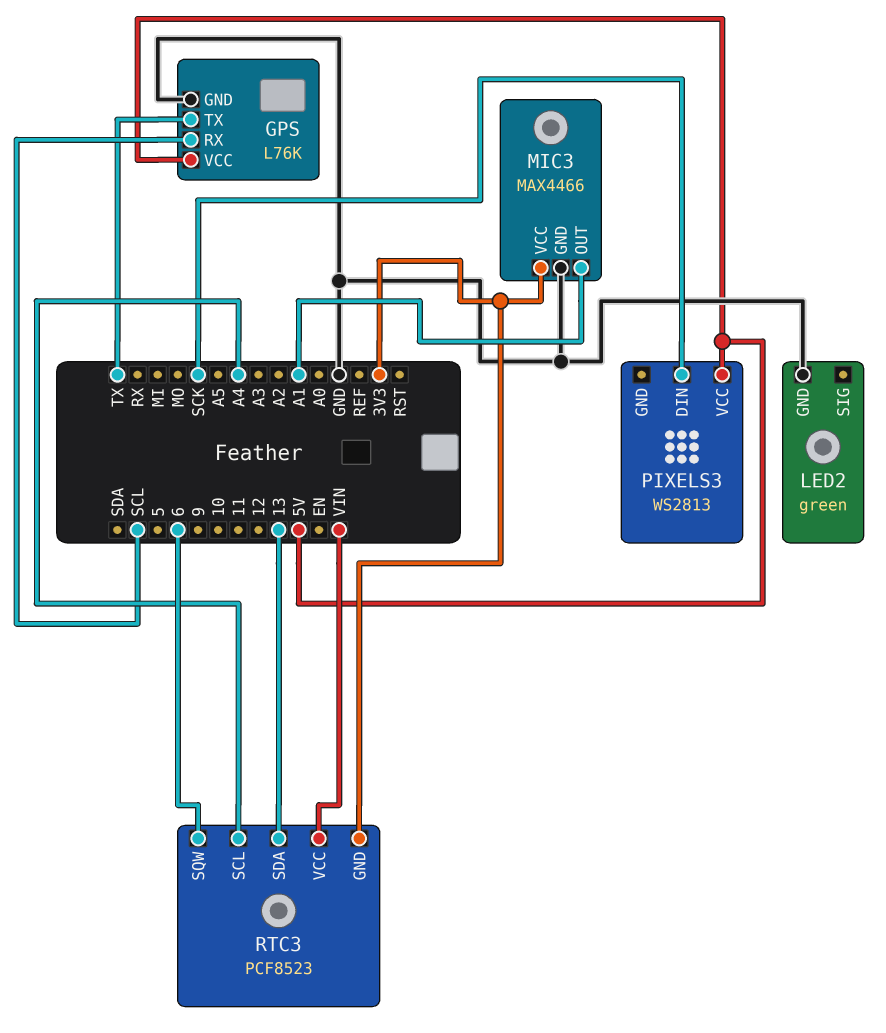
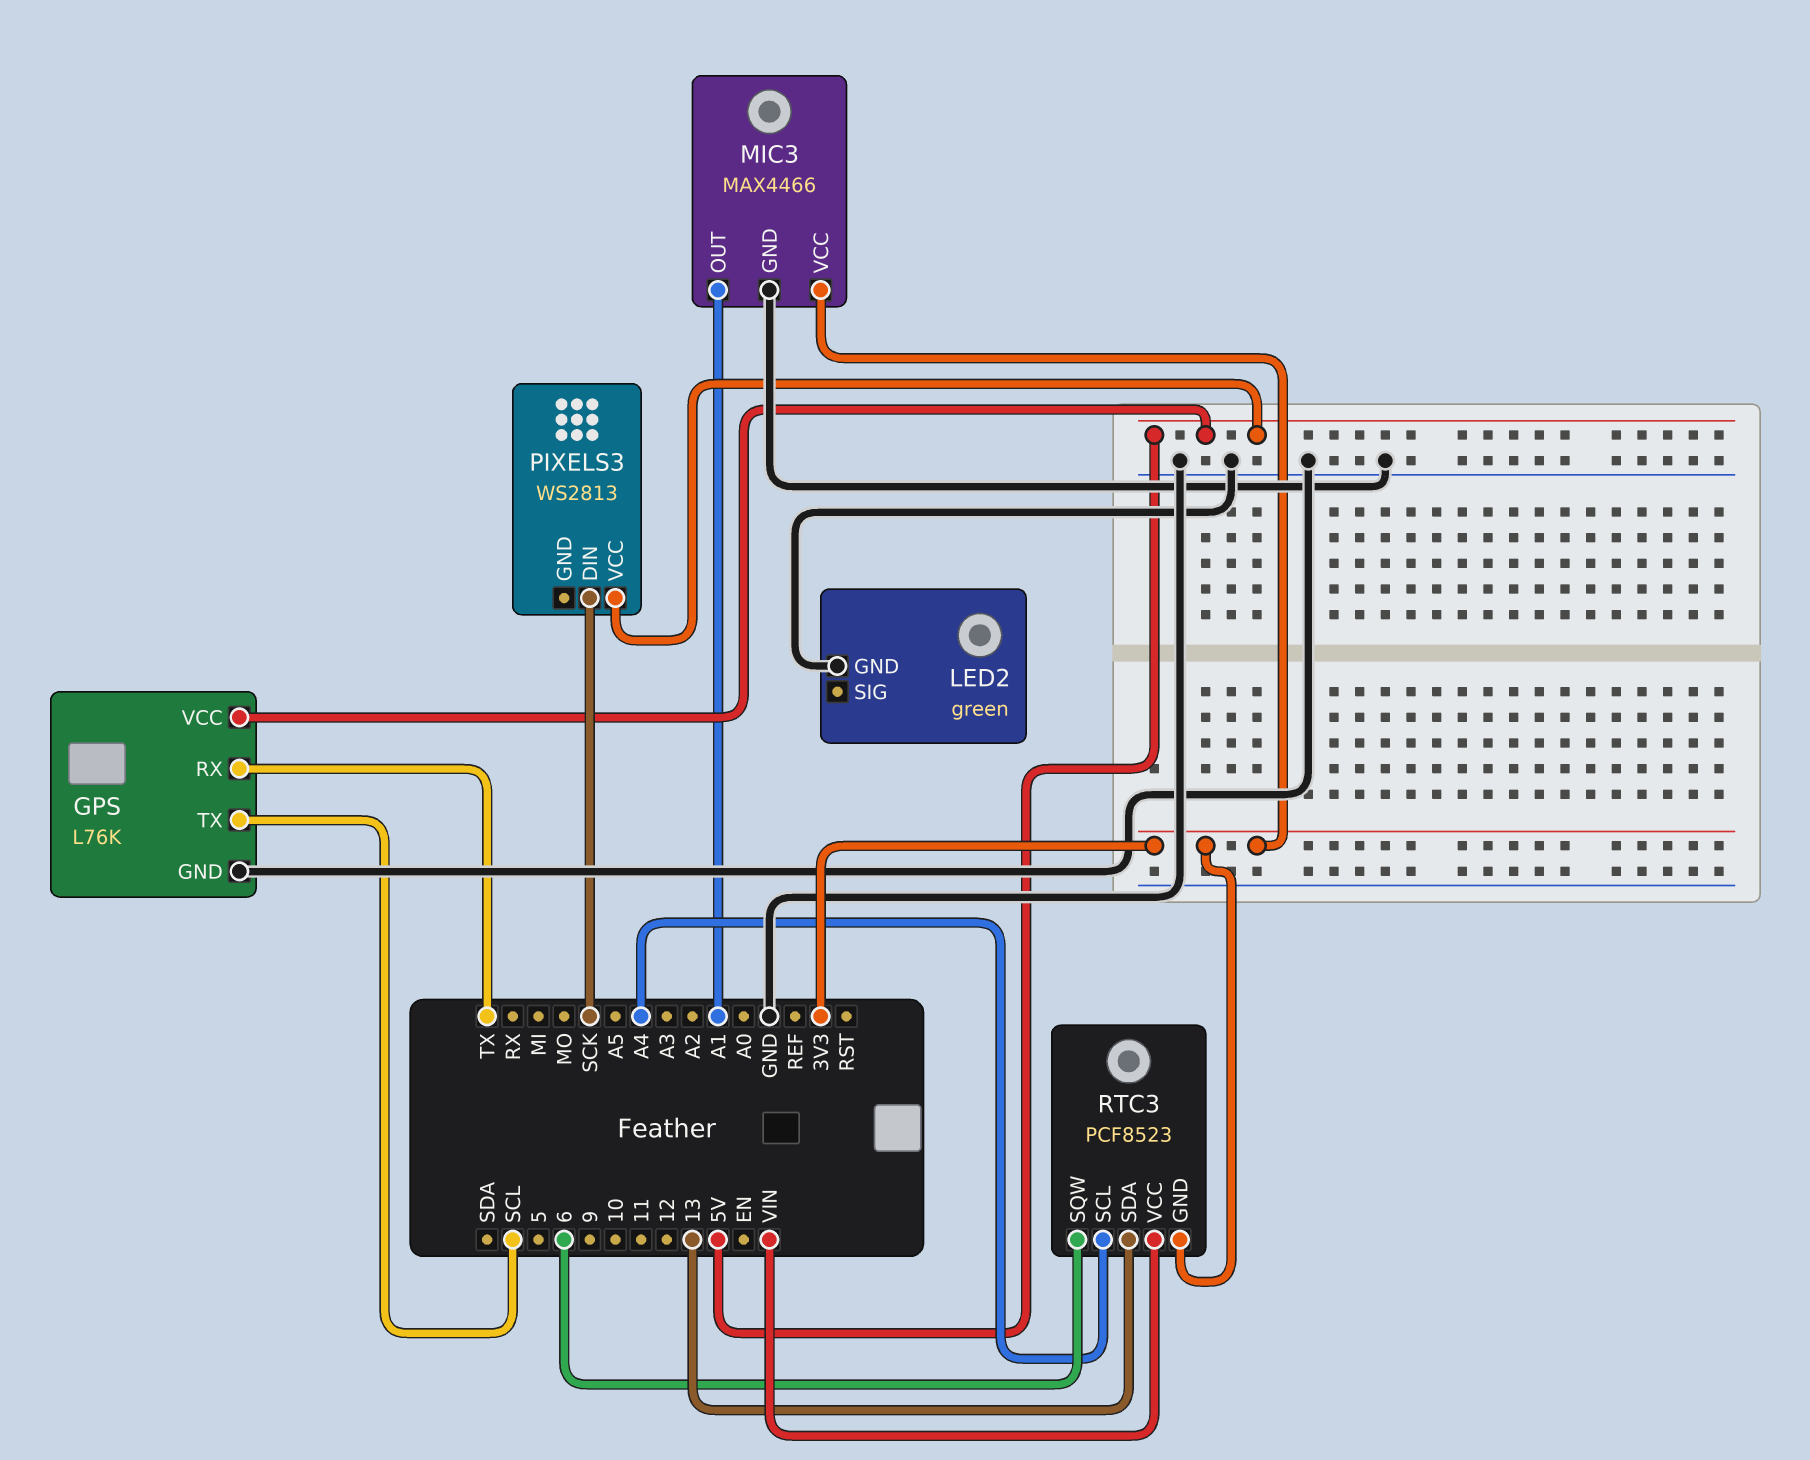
GPS pin RX: SCL -> TX
GPS pin TX: TX -> SCL

